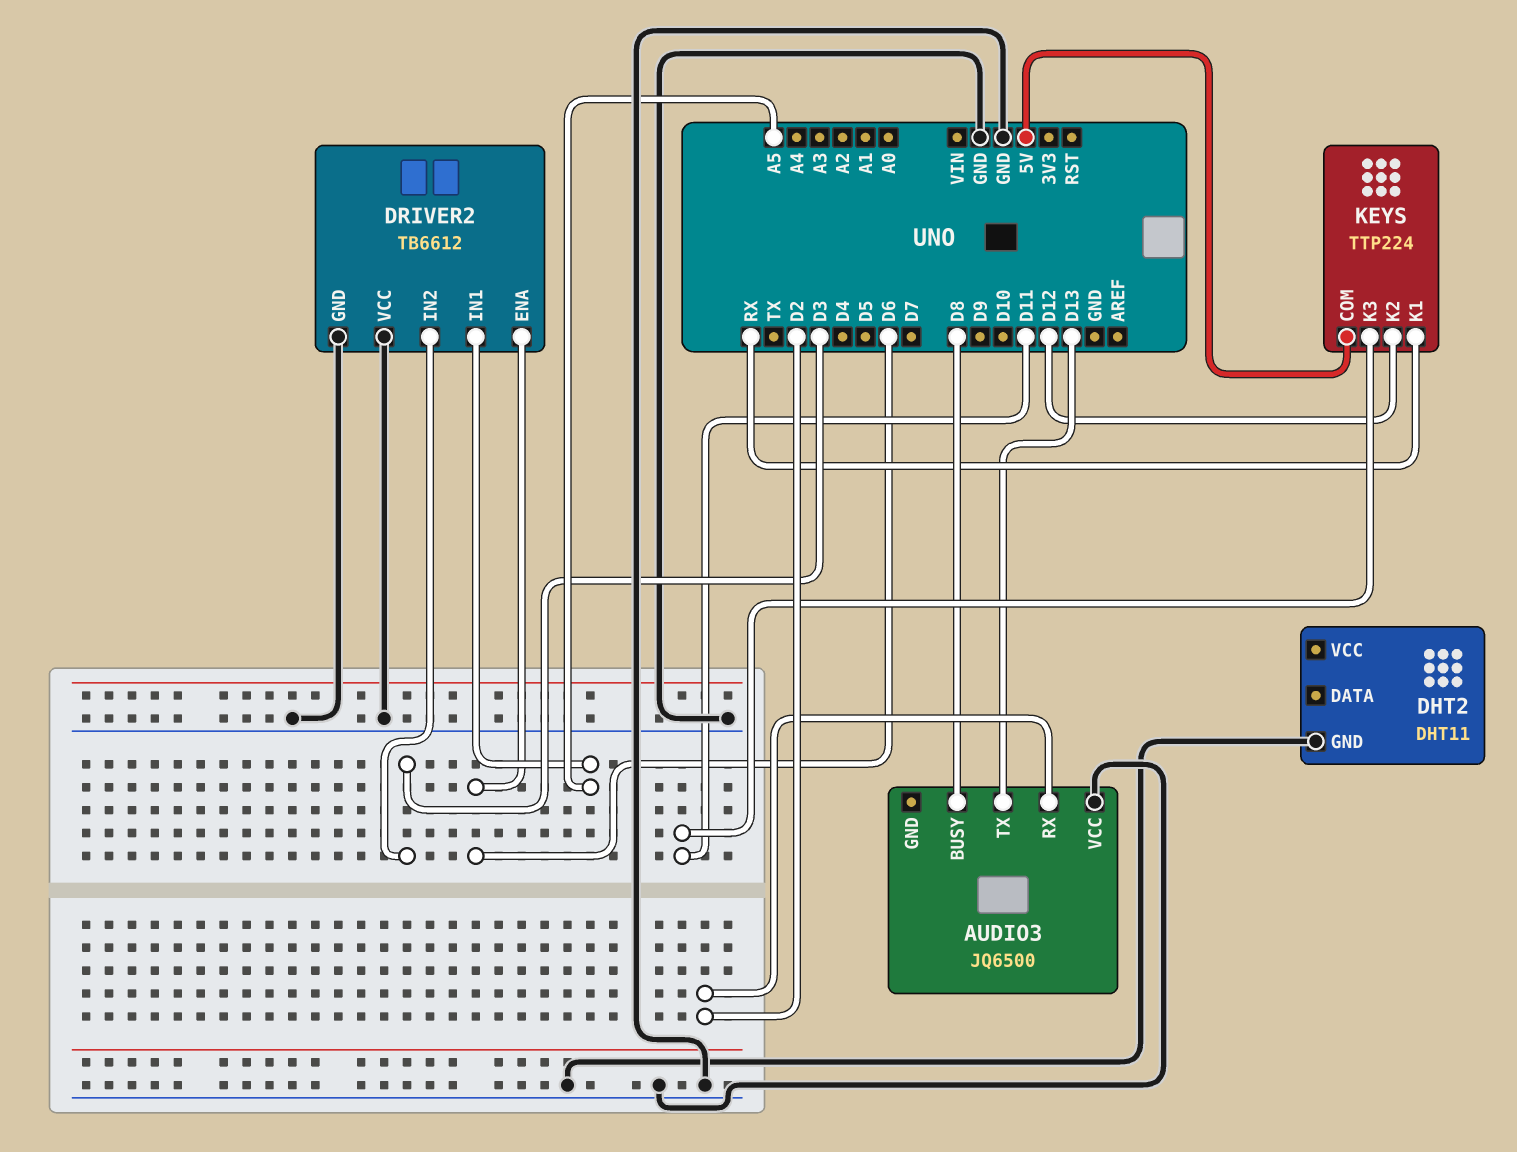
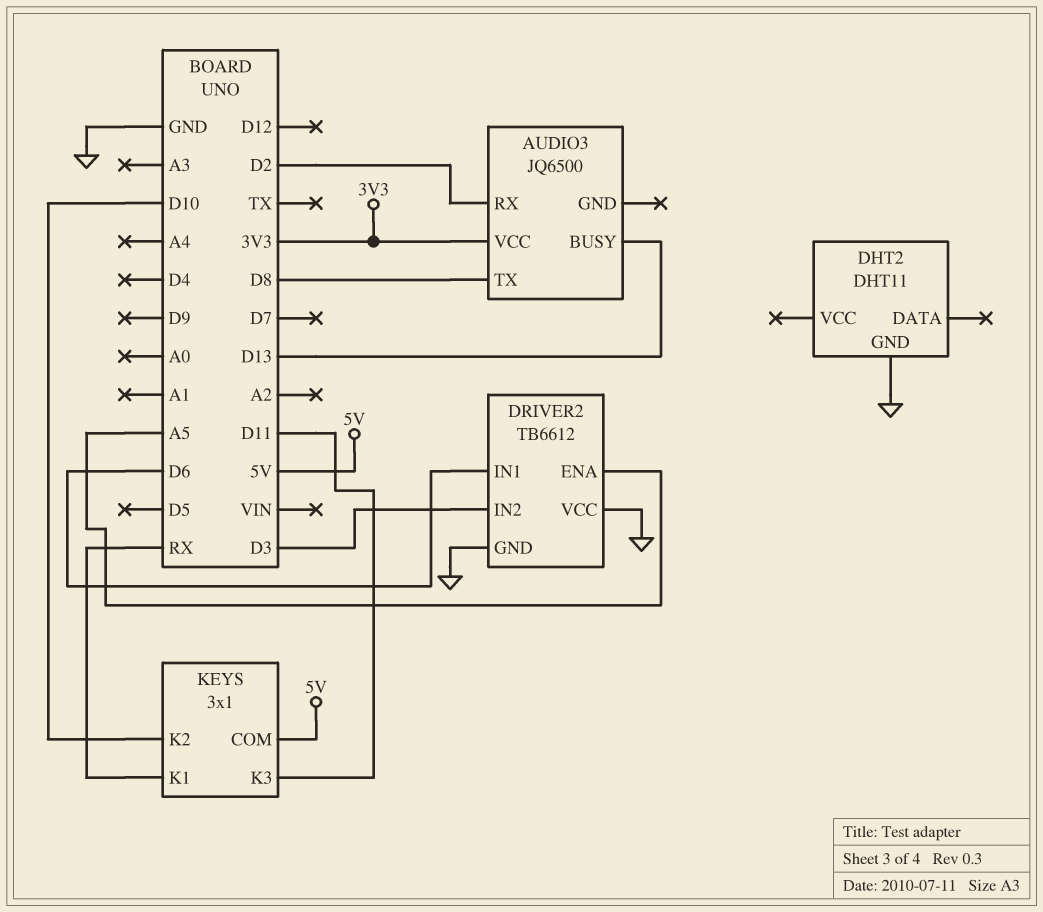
AUDIO3 pin BUSY: D8 -> D13
AUDIO3 pin TX: D13 -> D8
AUDIO3 pin VCC: GND -> 3V3
DRIVER2 pin ENA: D6 -> A5
DRIVER2 pin IN1: A5 -> D6
KEYS: TTP224 -> 3x1
KEYS pin K2: D12 -> D10

